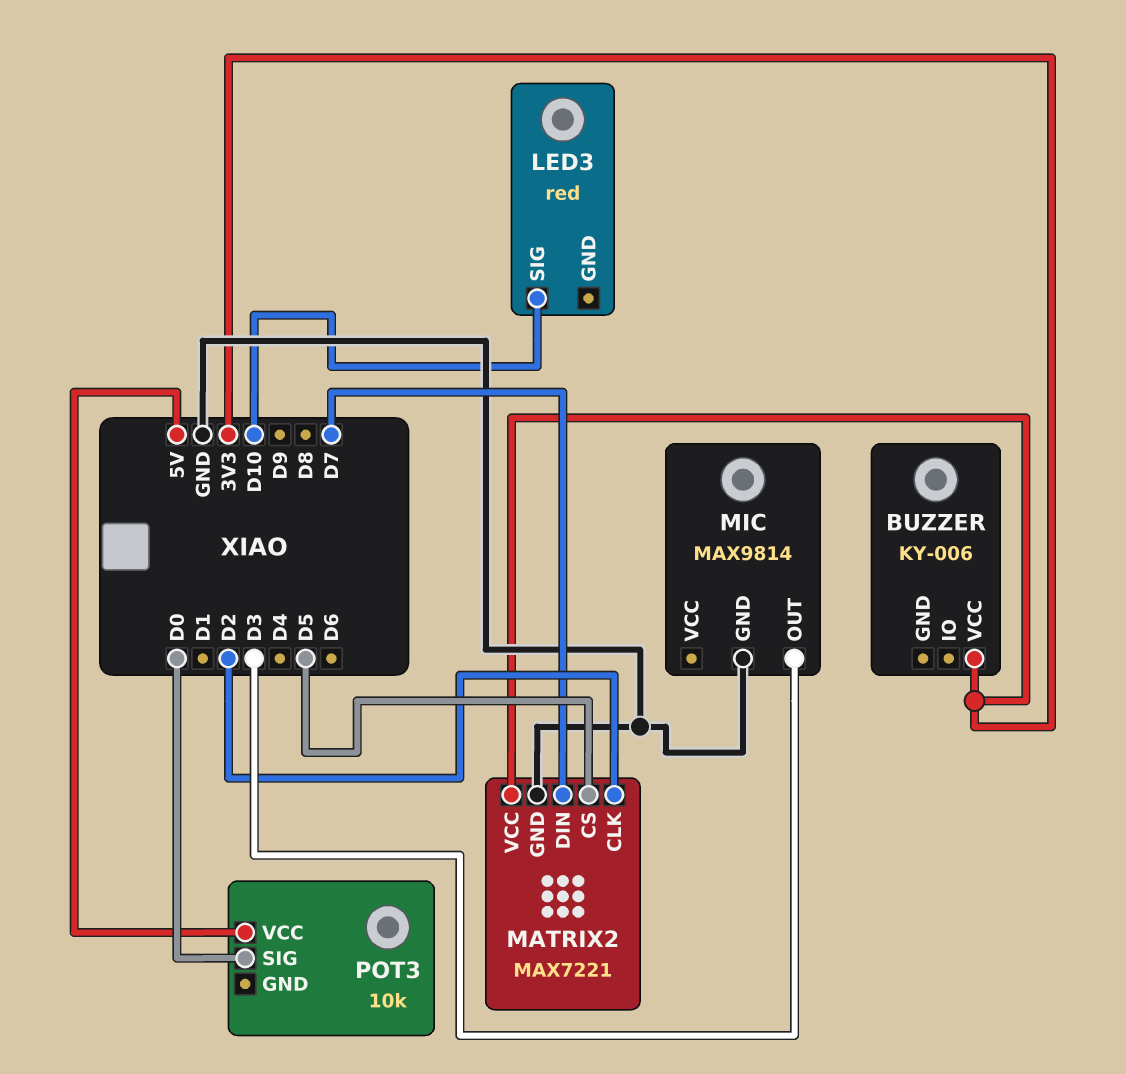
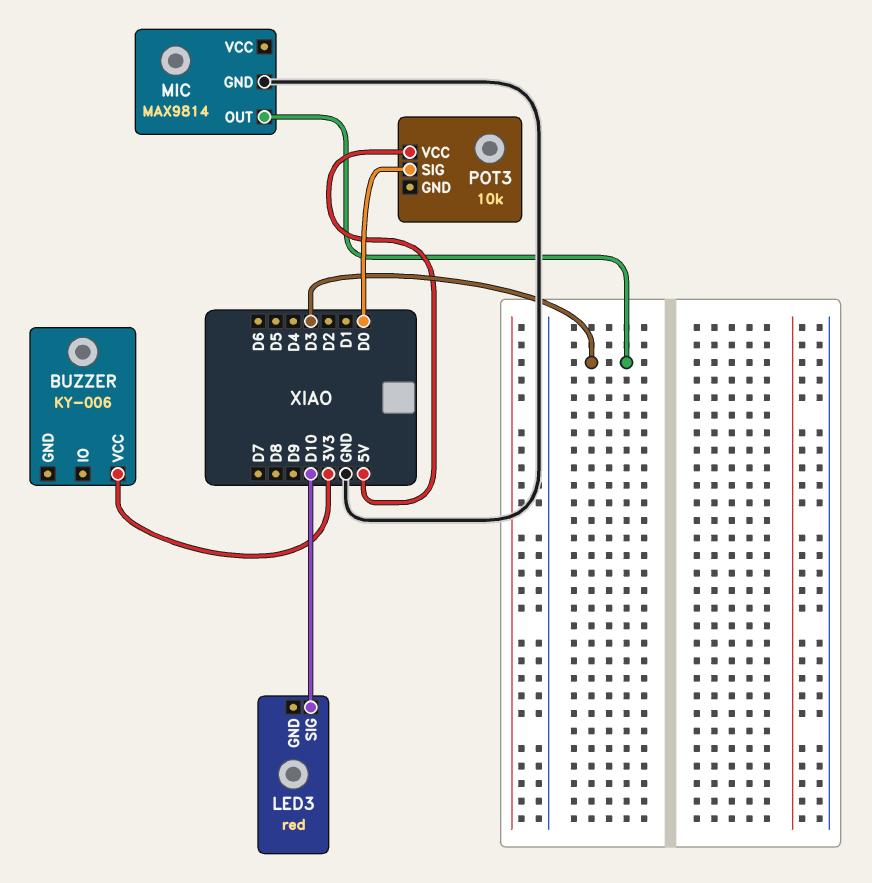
MATRIX2: MAX7221 -> none
MATRIX2 pin CLK: D2 -> none
MATRIX2 pin CS: D5 -> none
MATRIX2 pin DIN: D7 -> none
MATRIX2 pin GND: GND -> none
MATRIX2 pin VCC: 3V3 -> none

